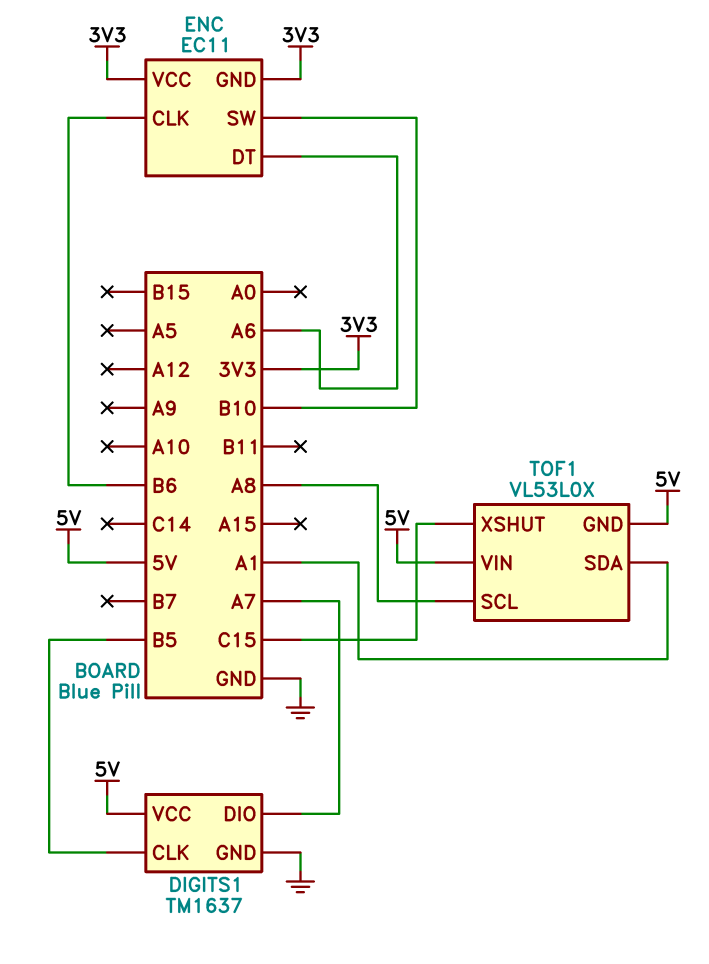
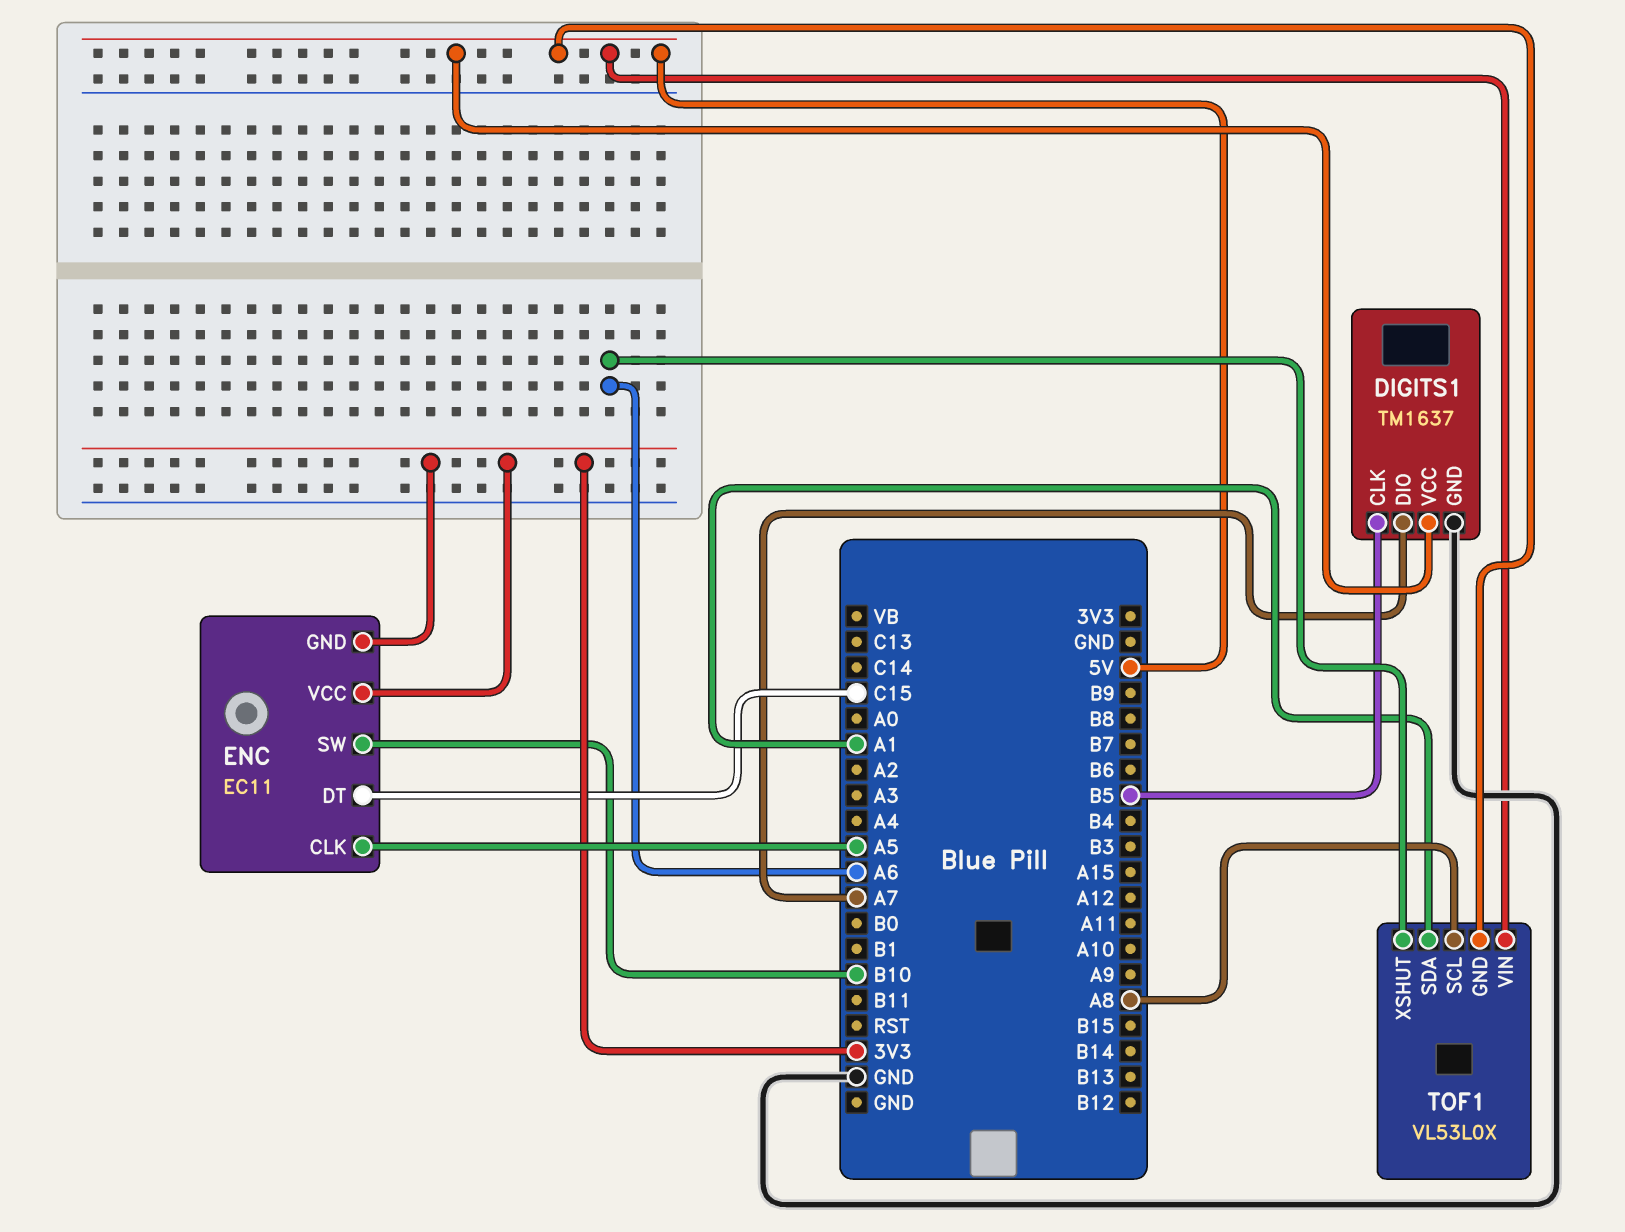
ENC pin CLK: B6 -> A5
ENC pin DT: A6 -> C15
TOF1 pin XSHUT: C15 -> A6

